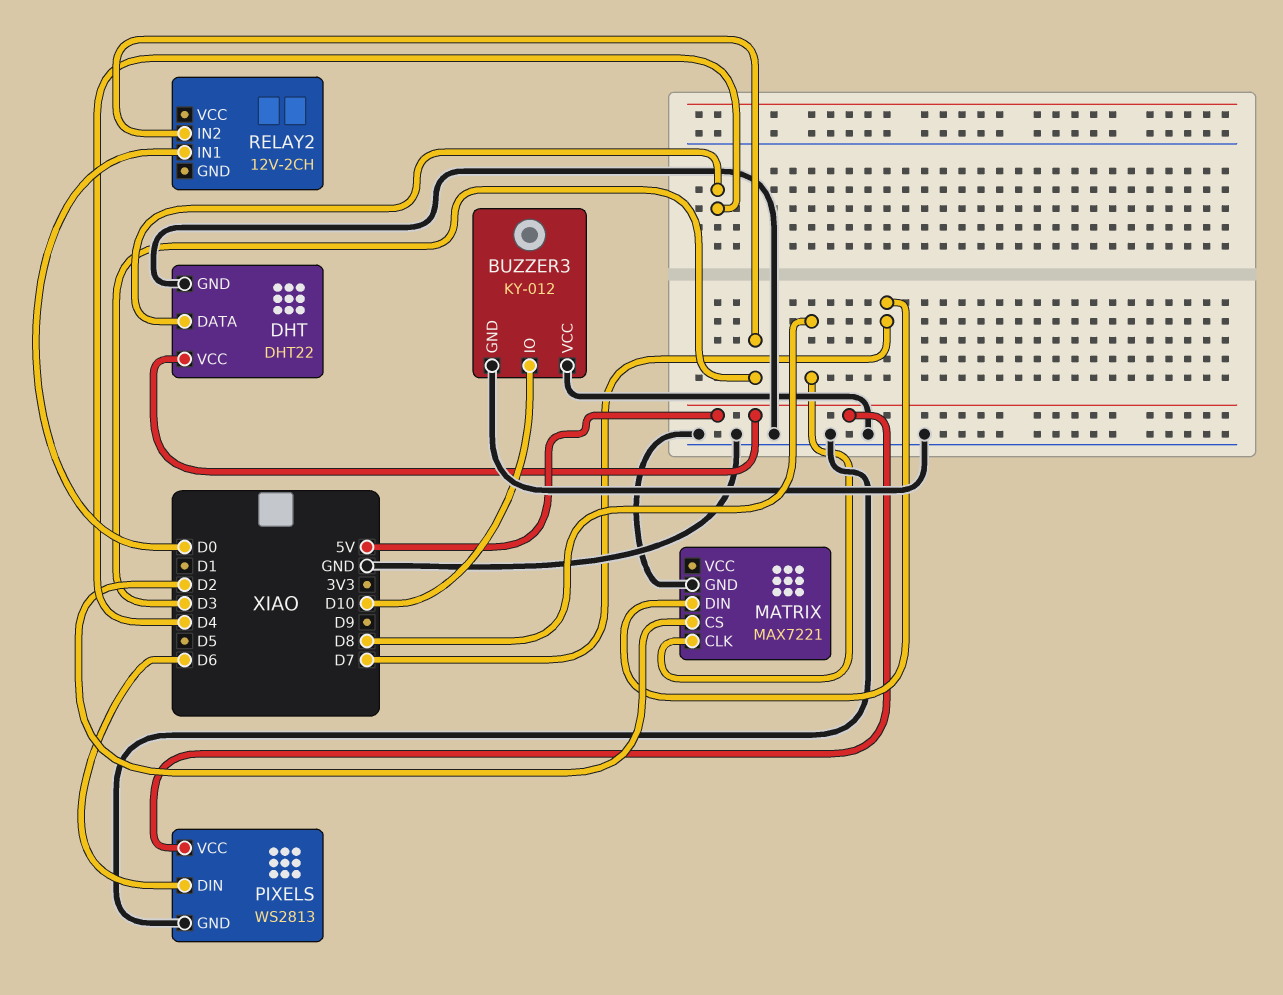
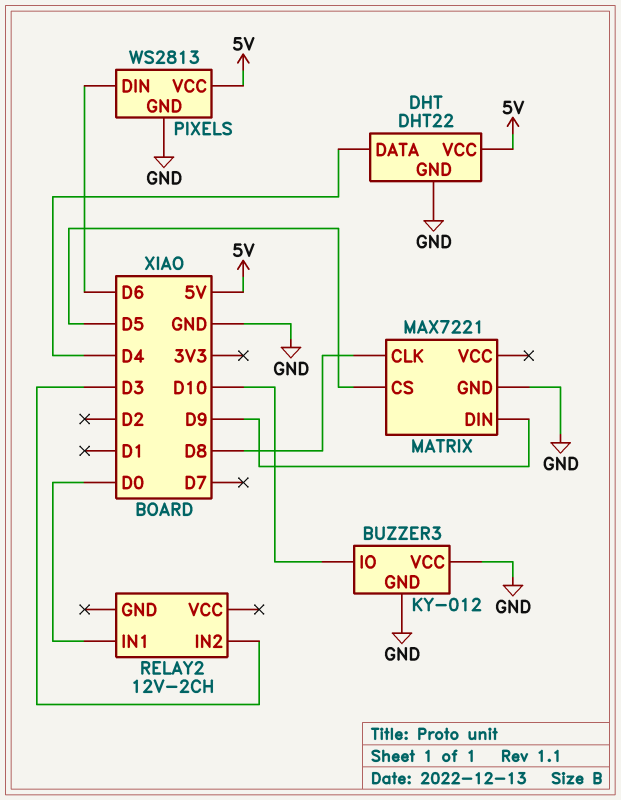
MATRIX pin CS: D2 -> D5
MATRIX pin DIN: D7 -> D9

